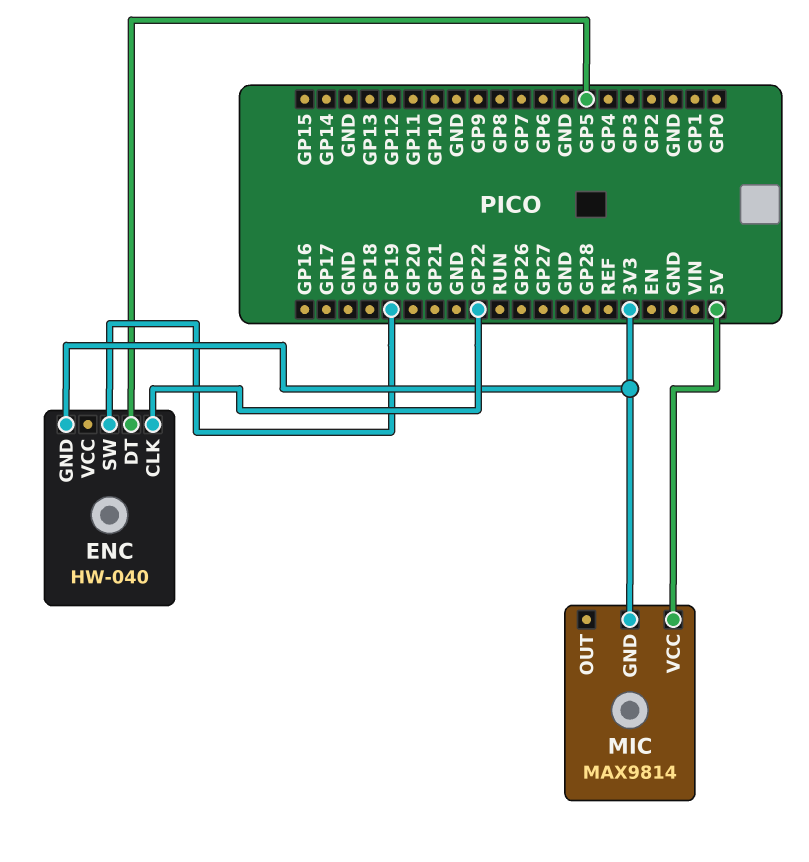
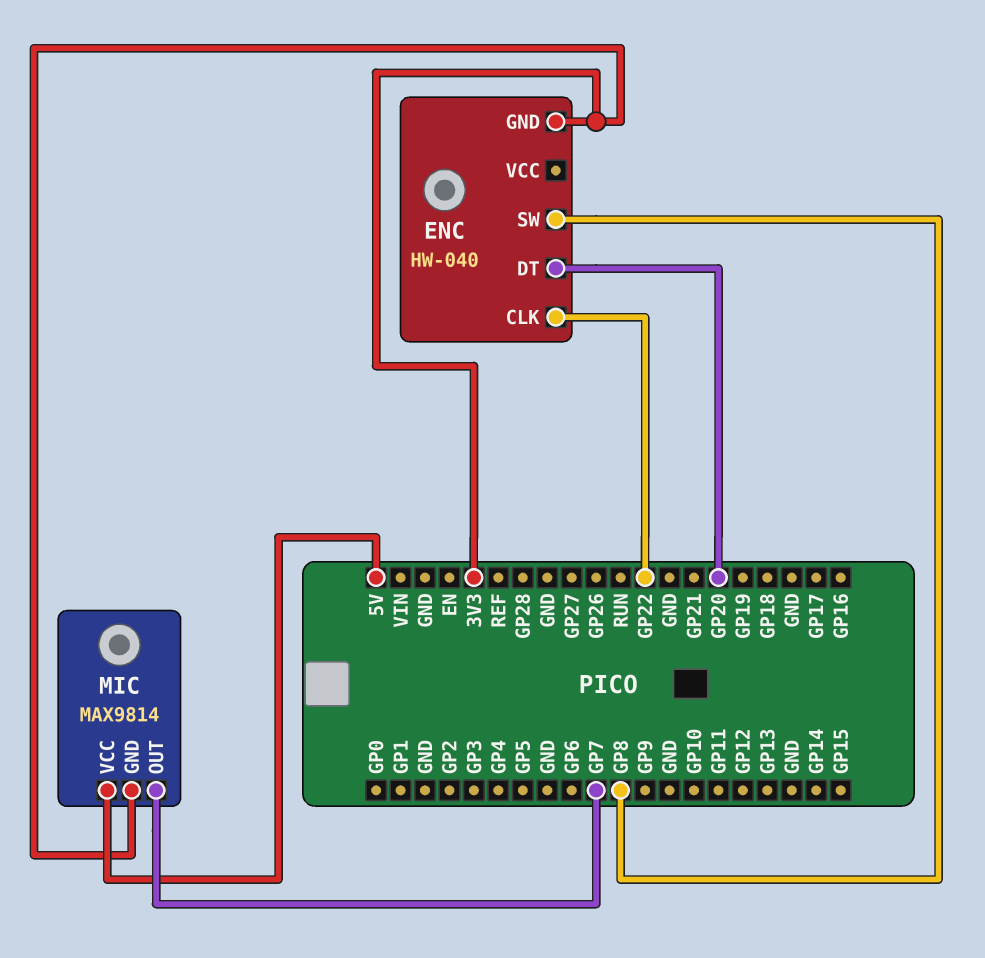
ENC pin DT: GP5 -> GP20
ENC pin SW: GP19 -> GP8
MIC pin OUT: none -> GP7

